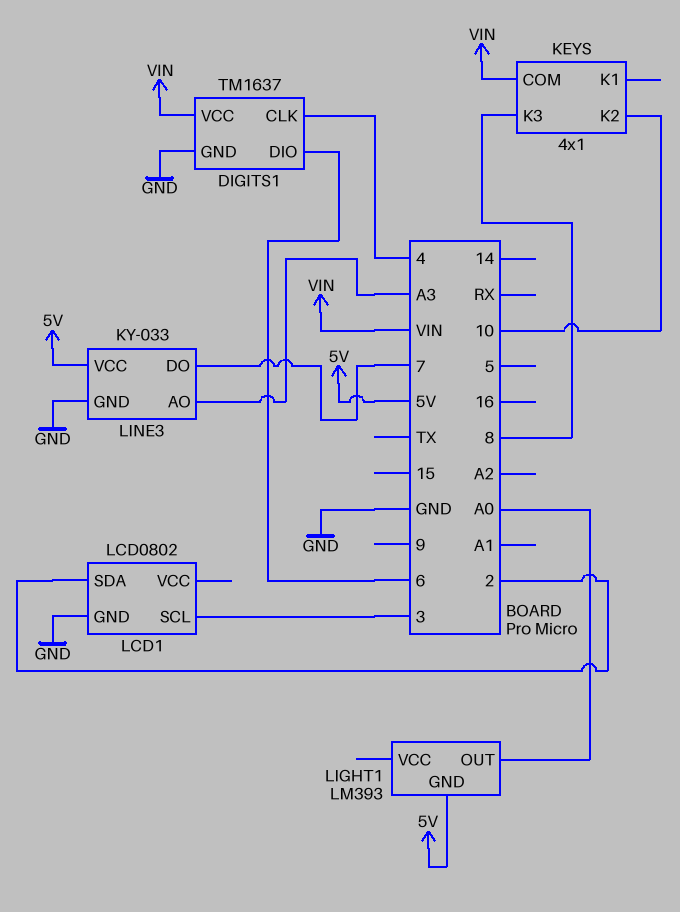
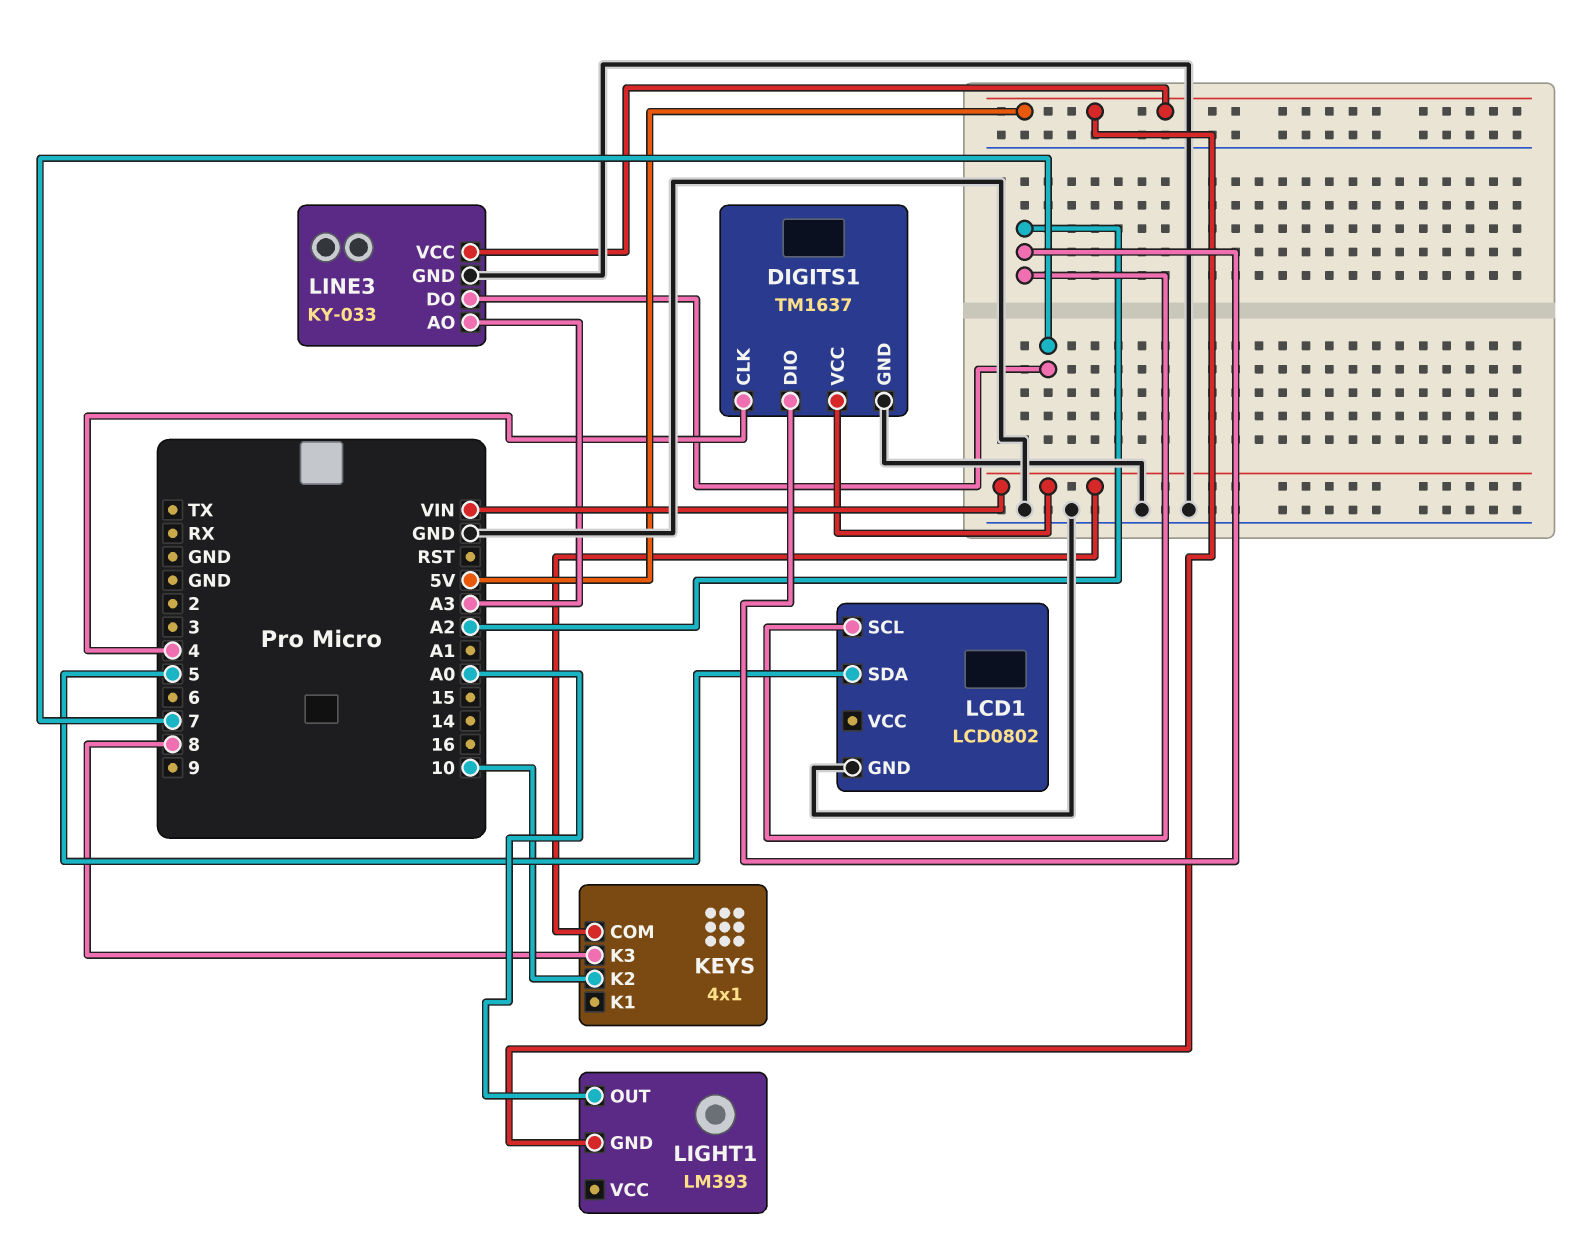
DIGITS1 pin DIO: 6 -> A2
LCD1 pin SCL: 3 -> A2
LCD1 pin SDA: 2 -> 5

